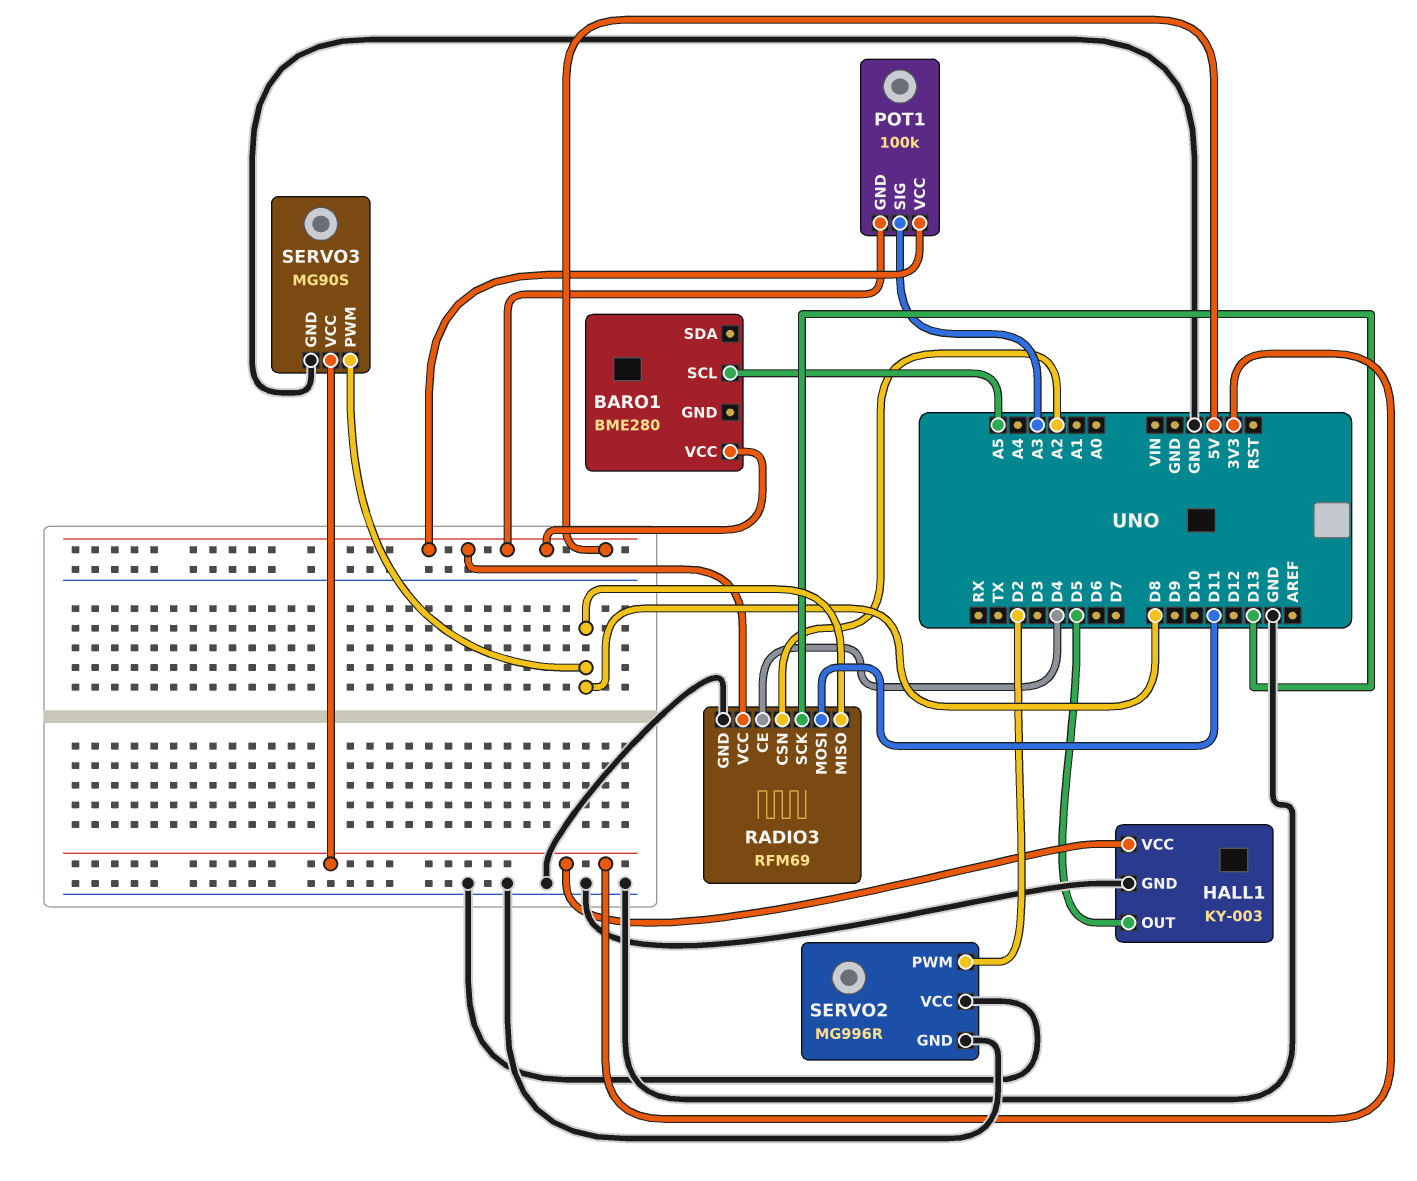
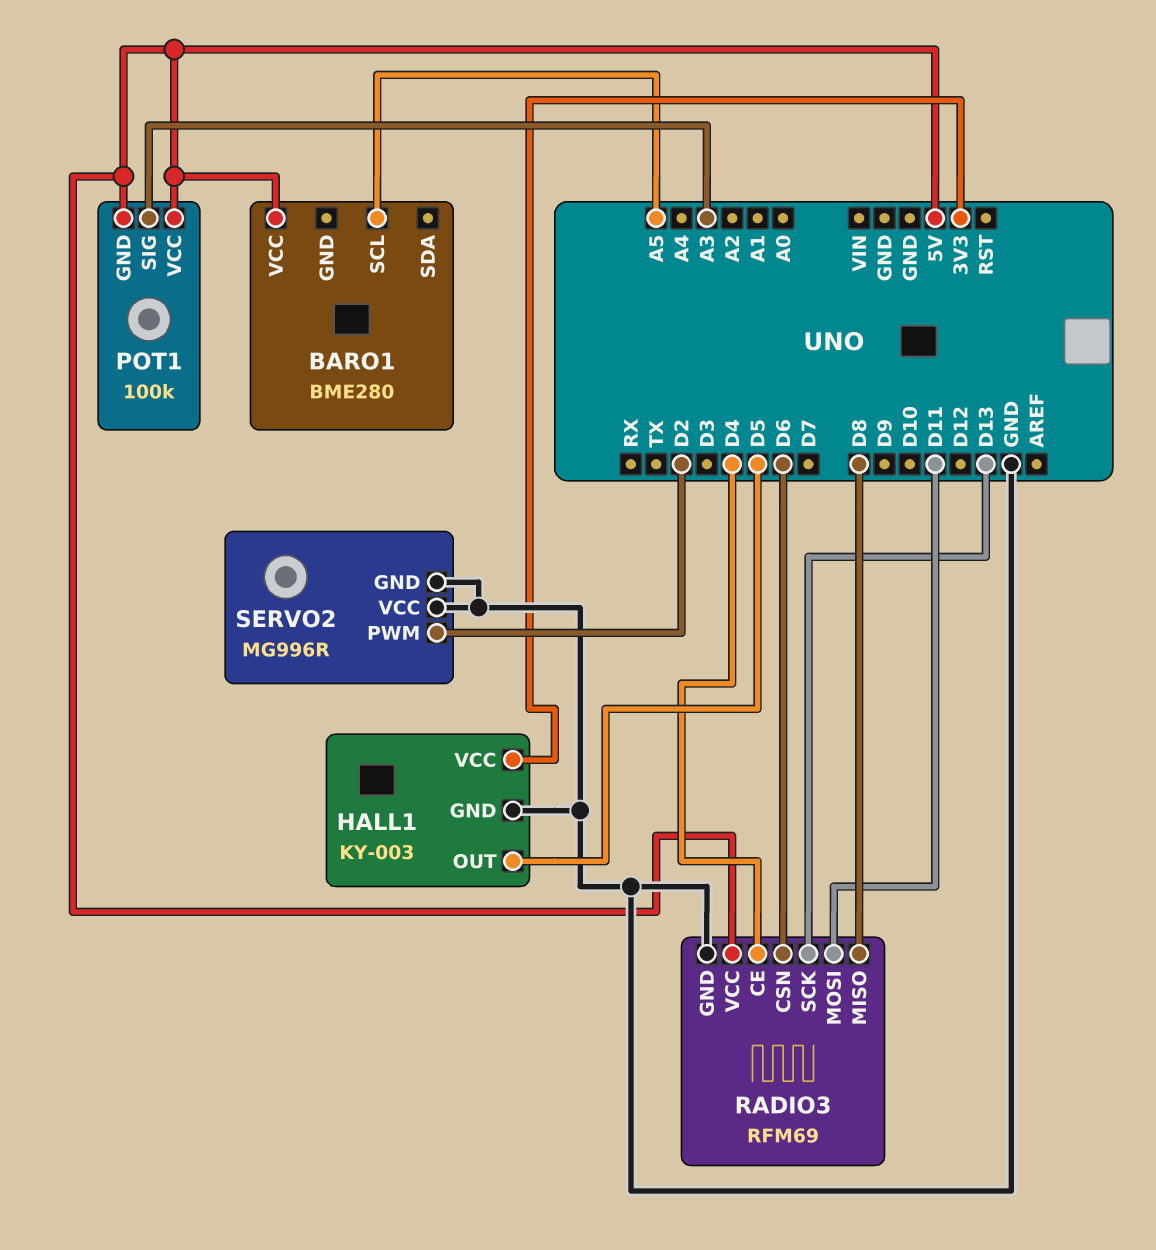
RADIO3 pin CSN: A2 -> D6
SERVO3: MG90S -> none
SERVO3 pin GND: GND -> none
SERVO3 pin PWM: D8 -> none
SERVO3 pin VCC: 3V3 -> none

